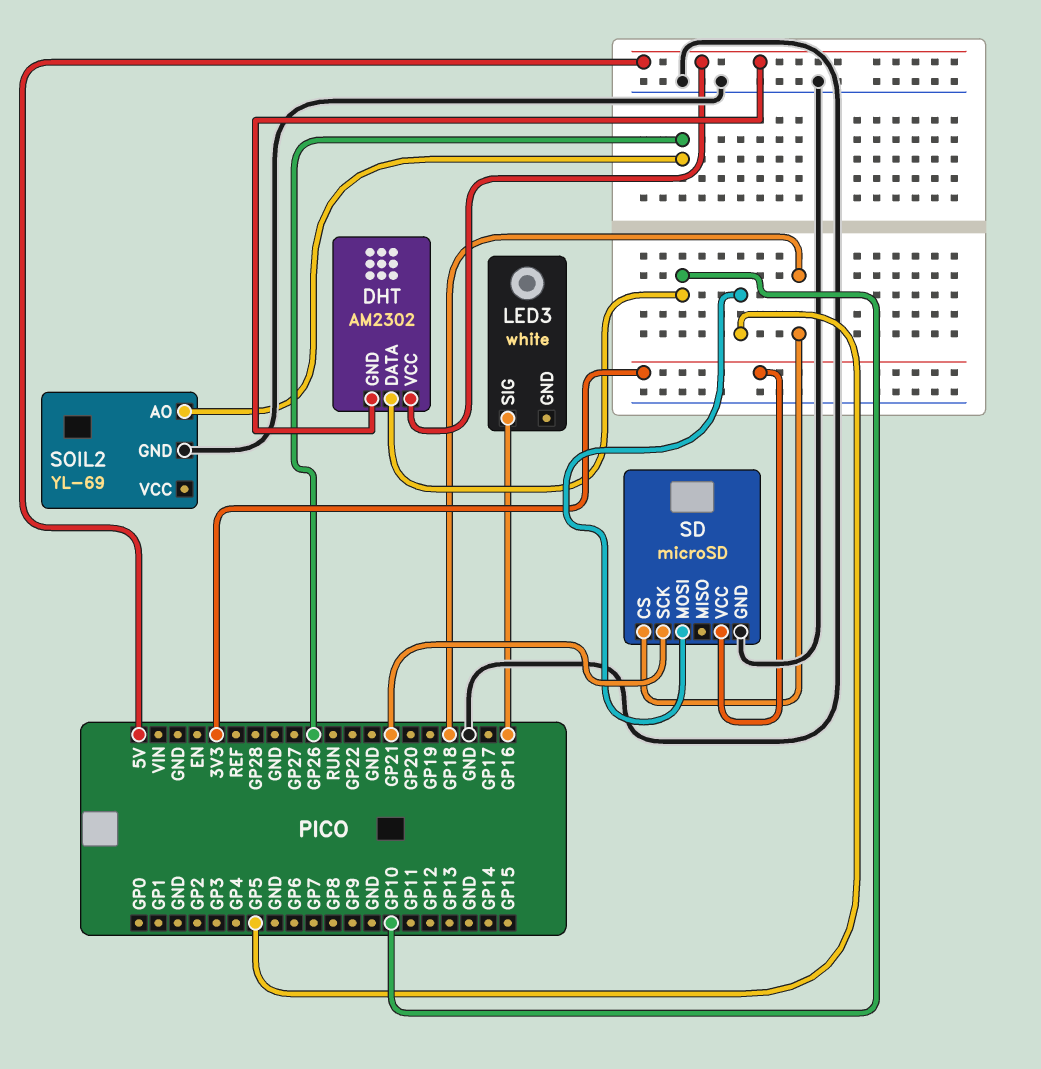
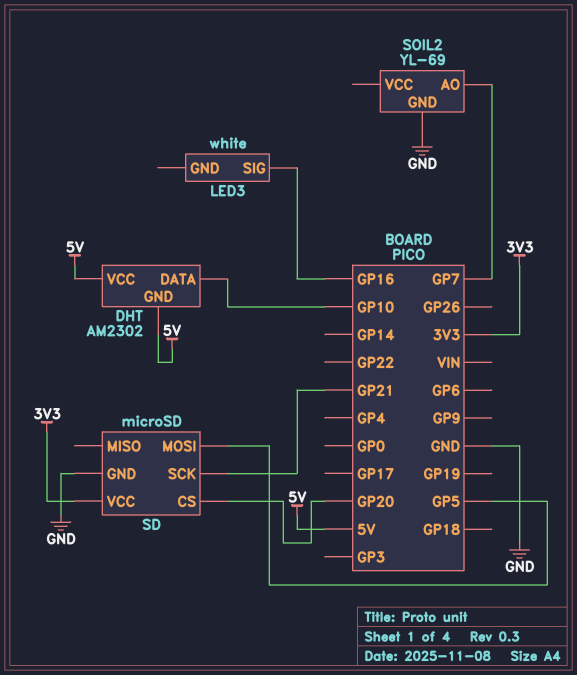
SD pin CS: GP18 -> GP20
SOIL2 pin AO: GP26 -> GP7

